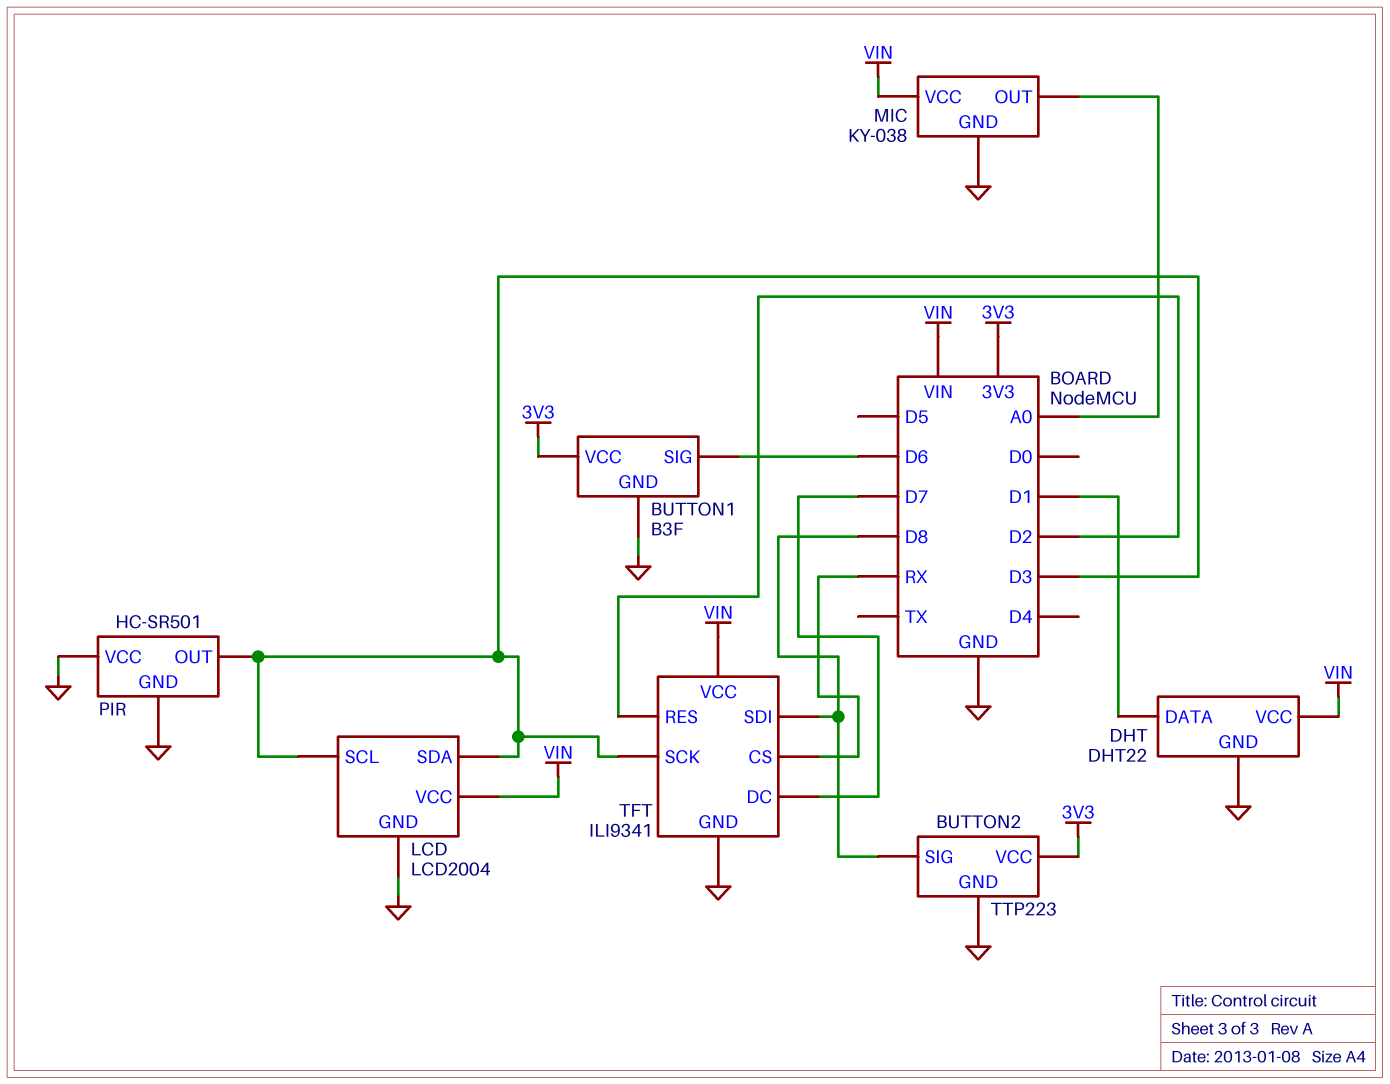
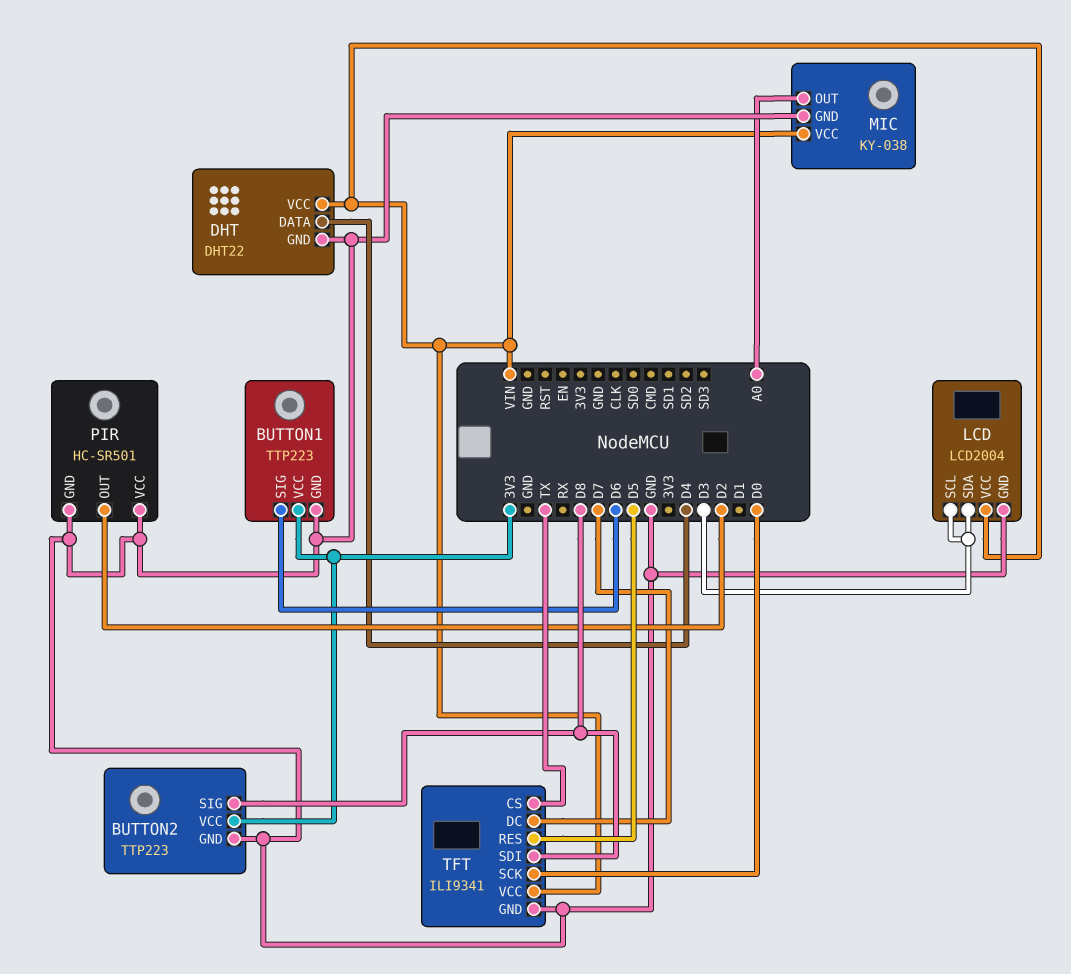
BUTTON1: B3F -> TTP223
DHT pin DATA: D1 -> D4
PIR pin OUT: D3 -> D2
TFT pin CS: RX -> TX
TFT pin RES: D2 -> D5
TFT pin SCK: D3 -> D0

